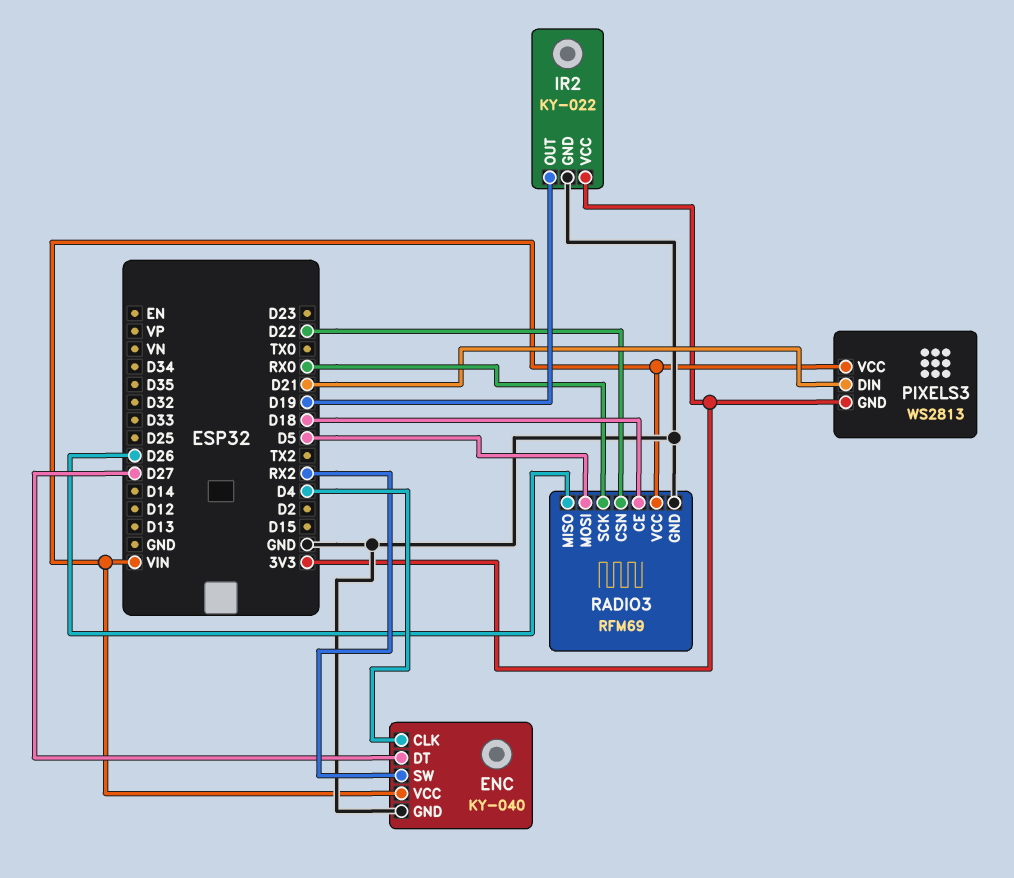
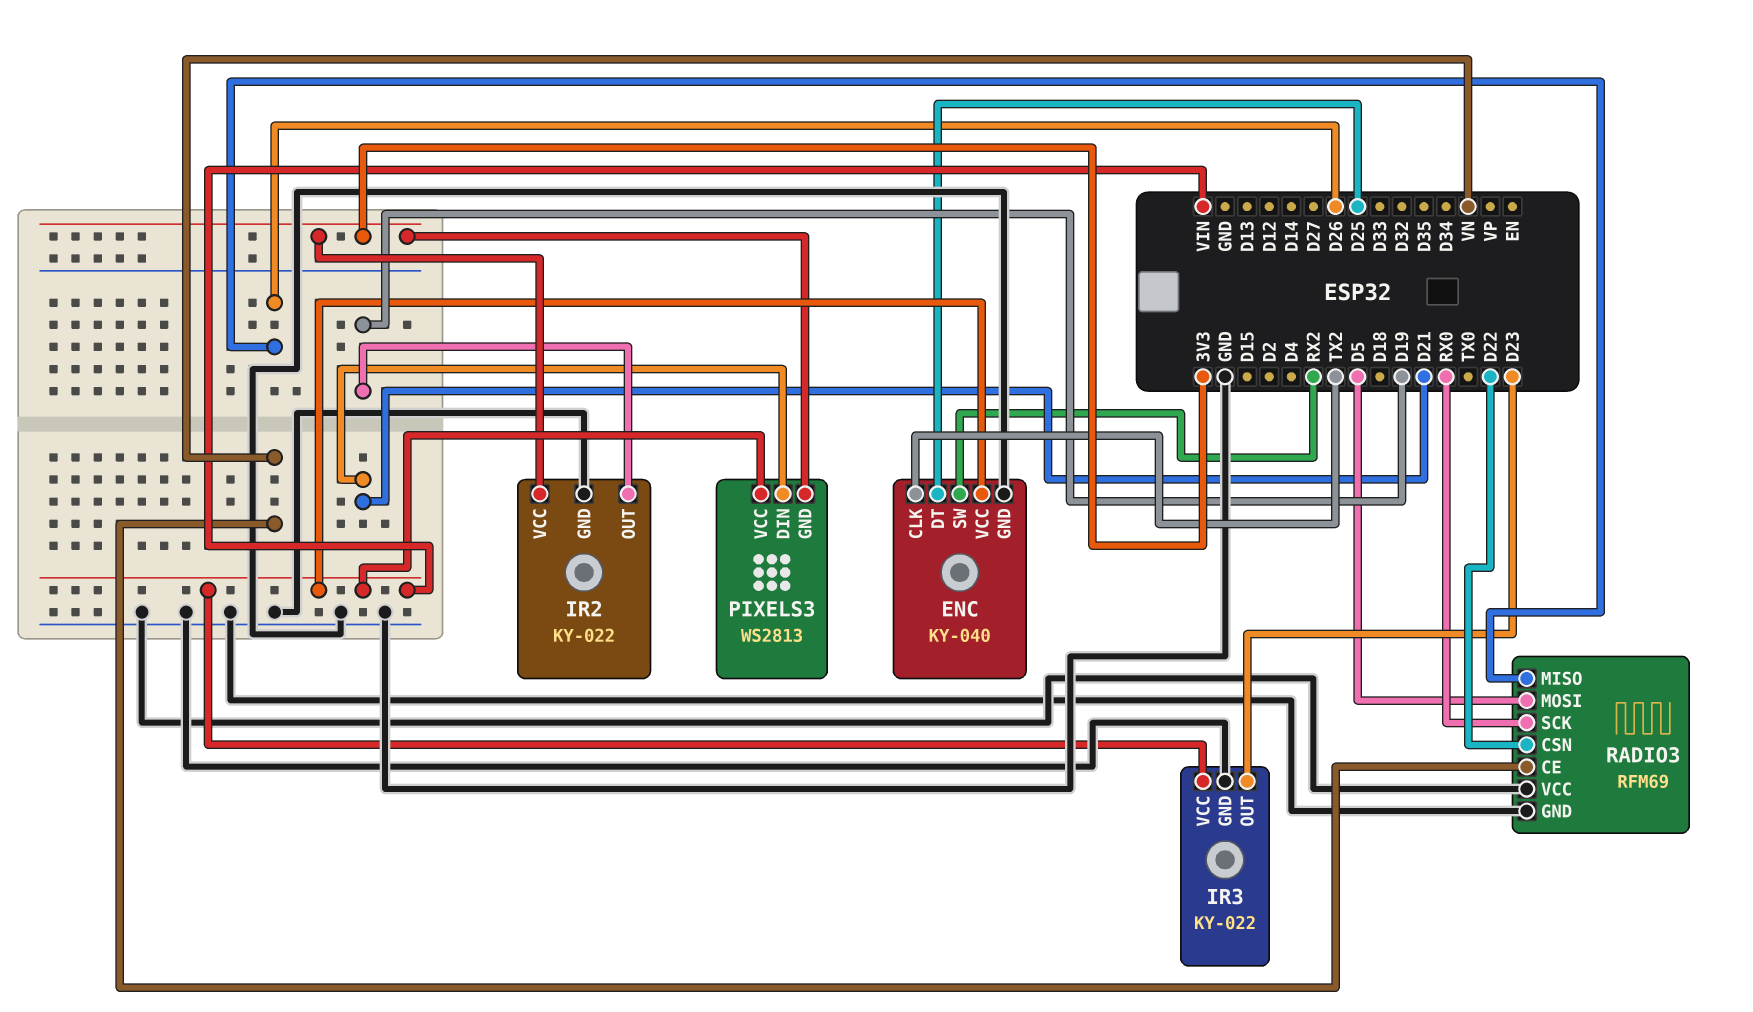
ENC pin CLK: D4 -> TX2
ENC pin DT: D27 -> D25
IR3: none -> KY-022
IR3 pin GND: none -> GND
IR3 pin OUT: none -> D23
IR3 pin VCC: none -> VIN
RADIO3 pin CE: D18 -> VN
RADIO3 pin VCC: VIN -> GND

